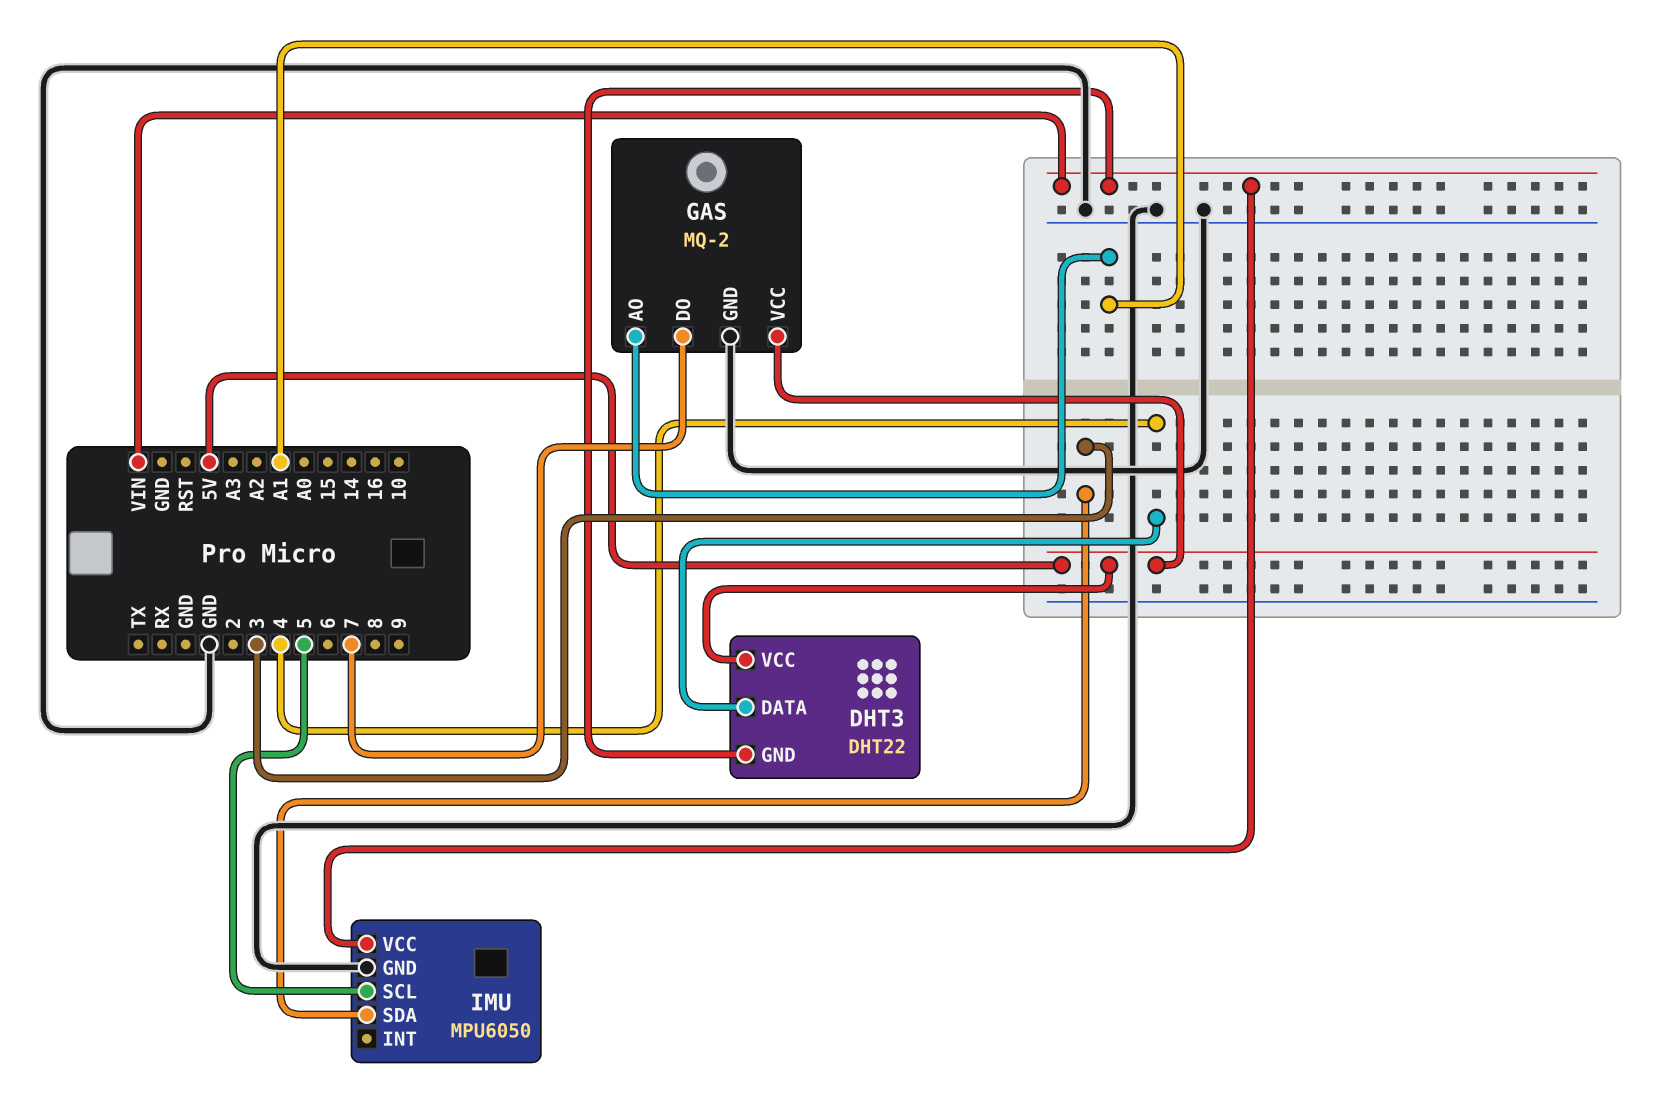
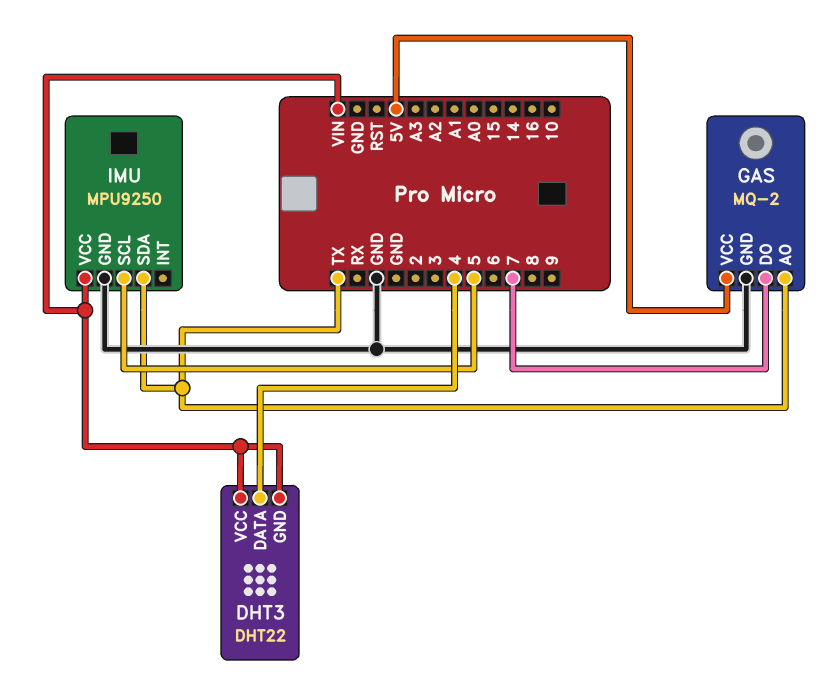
DHT3 pin VCC: 5V -> VIN
GAS pin AO: A1 -> TX
IMU: MPU6050 -> MPU9250
IMU pin SDA: 3 -> TX

